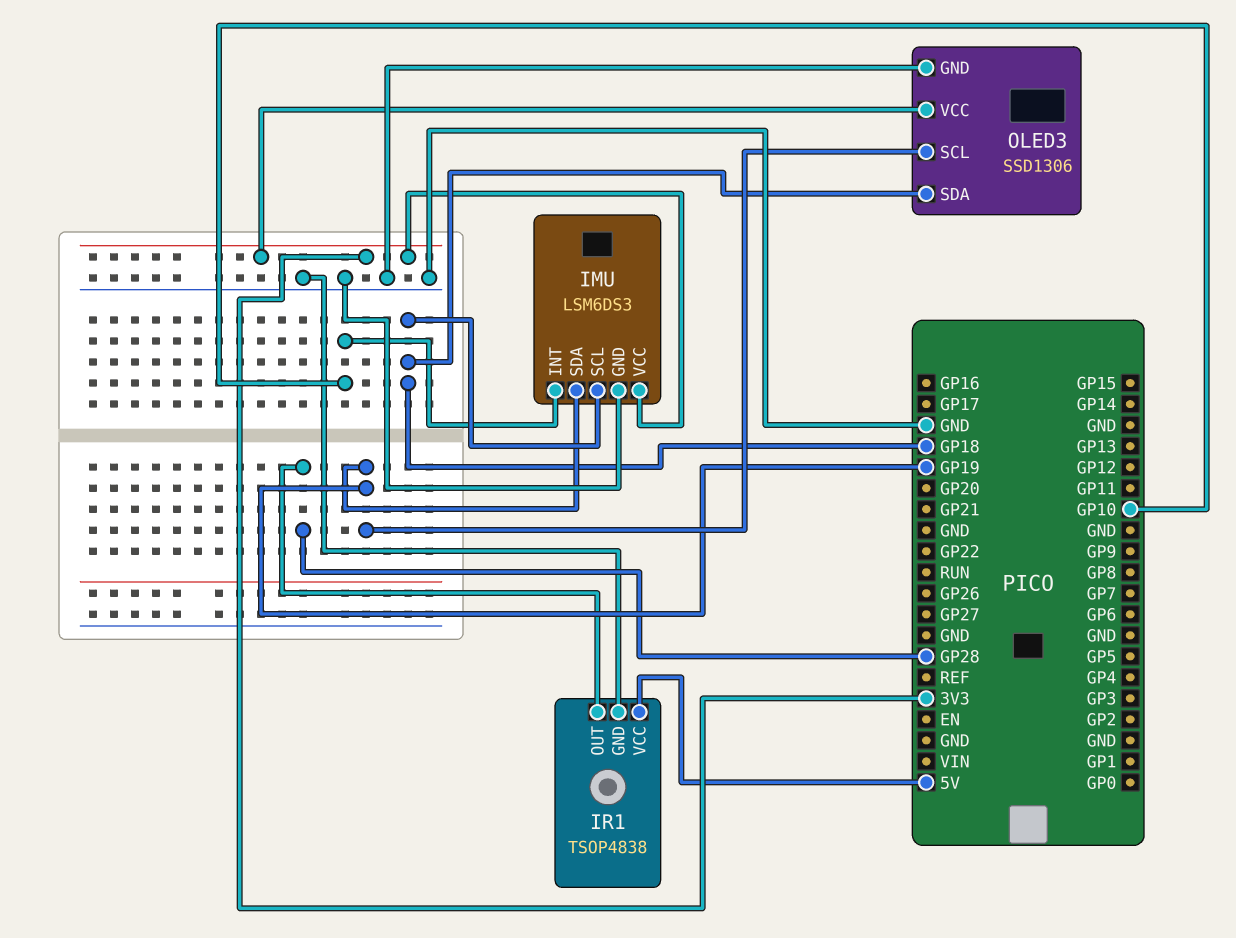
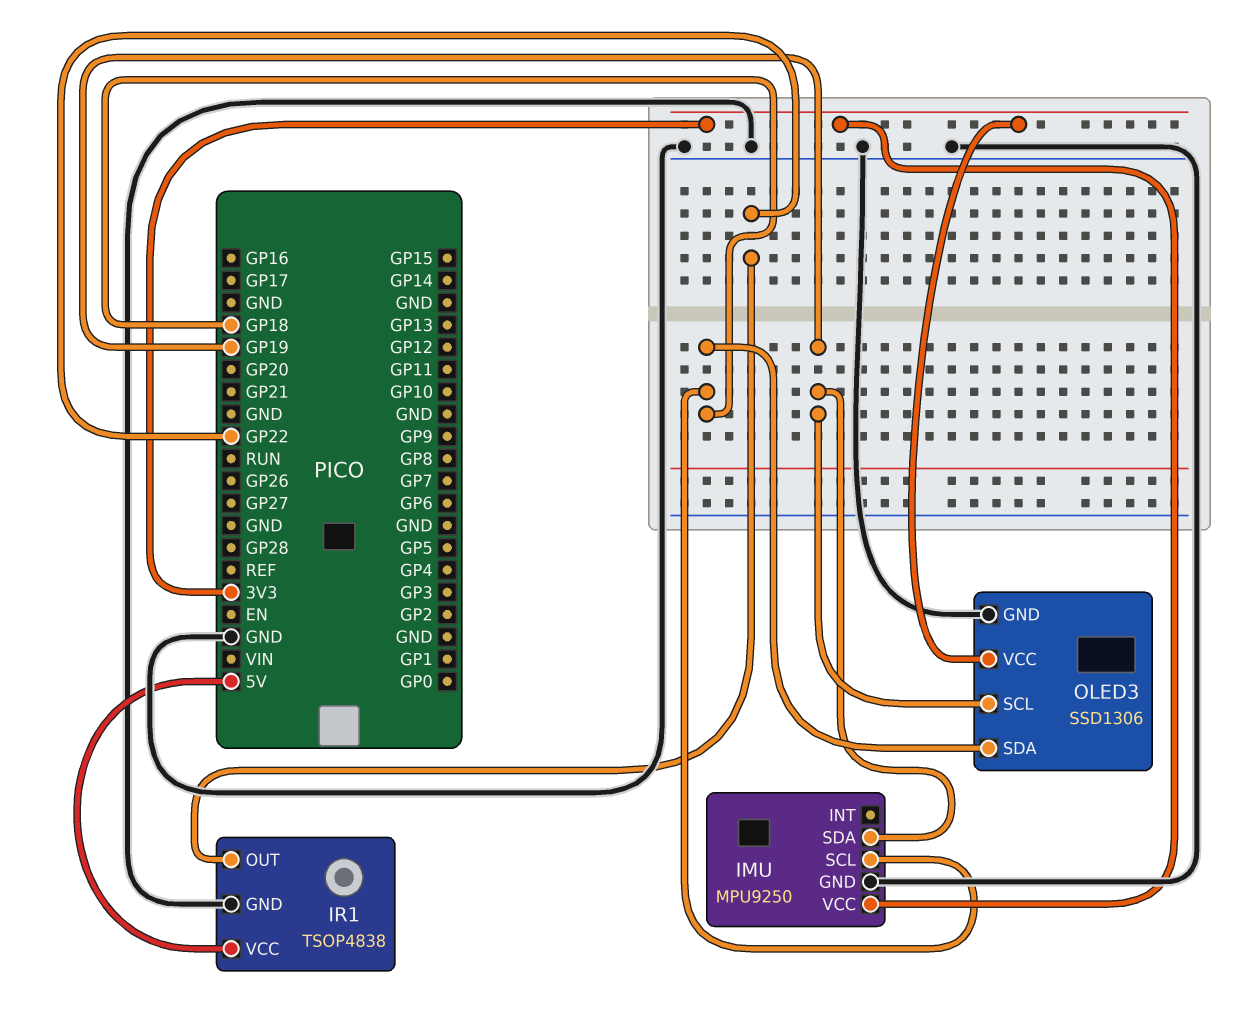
IMU: LSM6DS3 -> MPU9250
IMU pin INT: GP10 -> none
IR1 pin OUT: GP28 -> GP22

